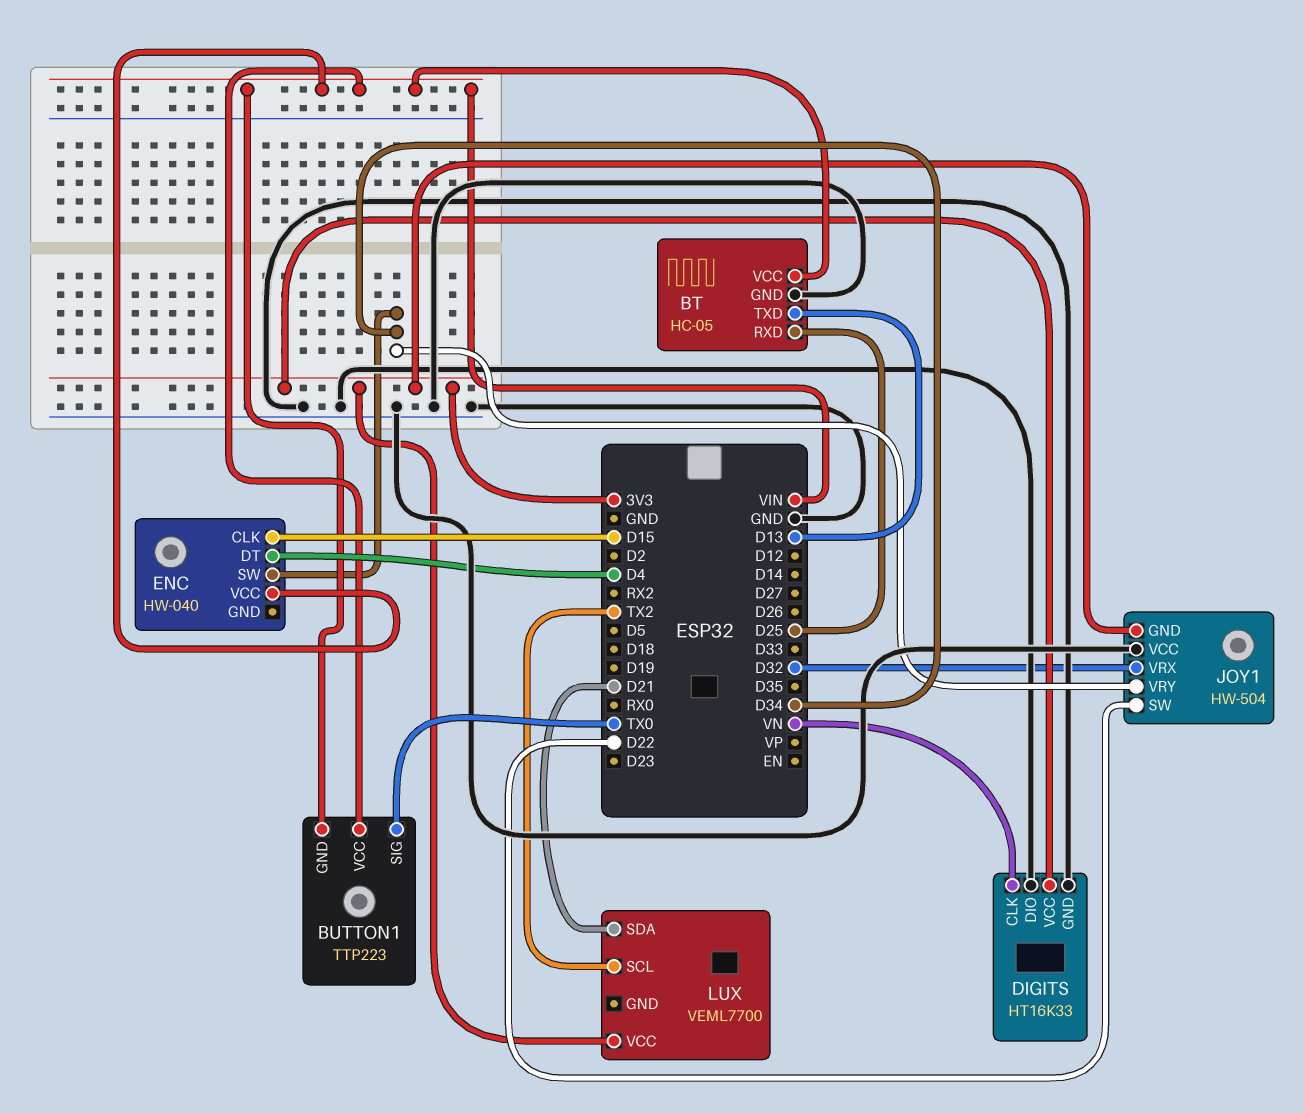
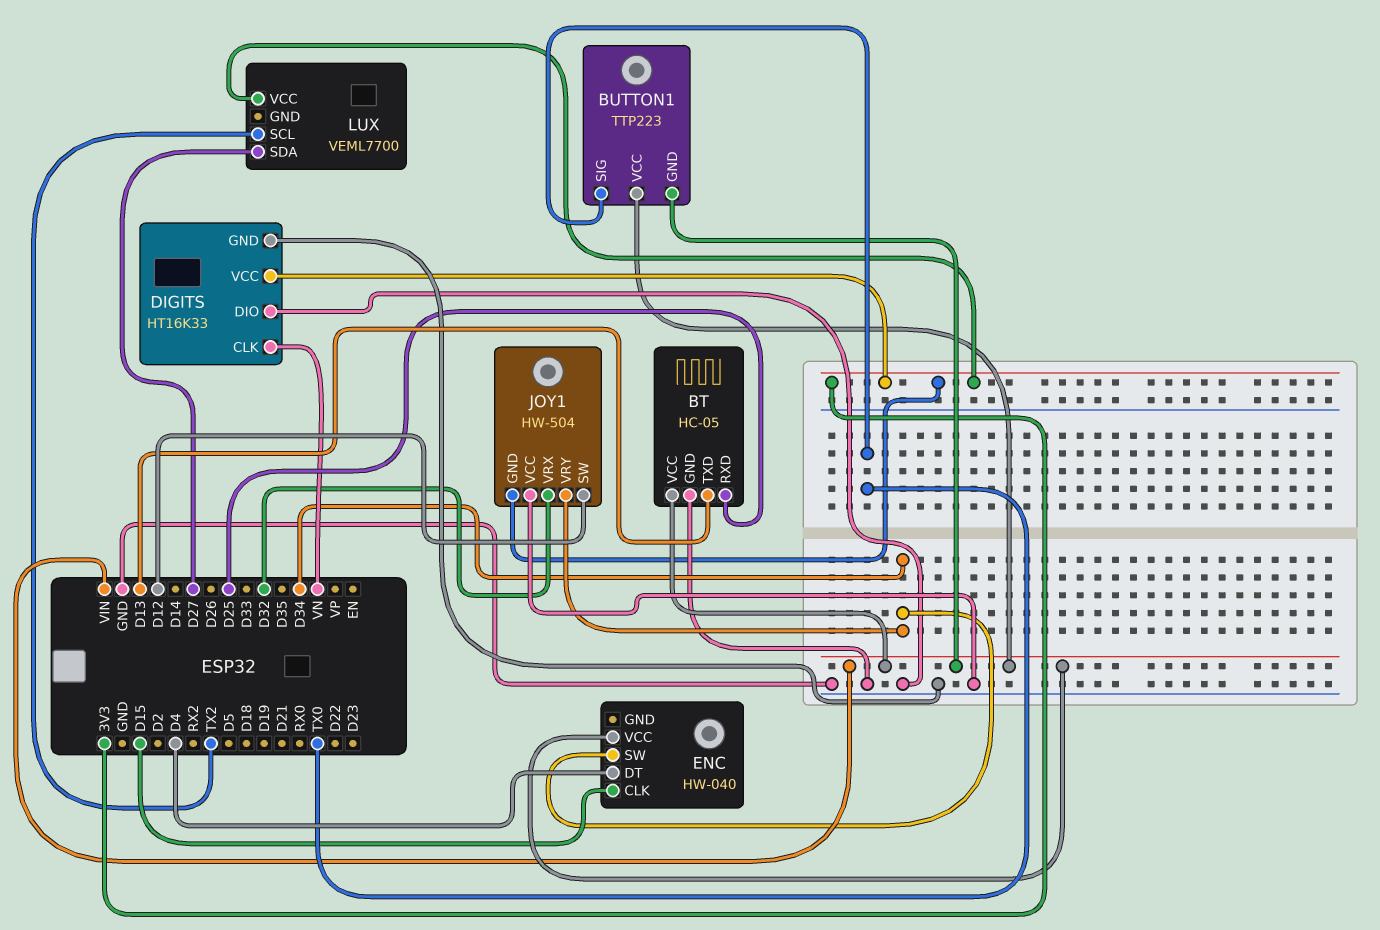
JOY1 pin SW: D22 -> D12
LUX pin SDA: D21 -> D27

